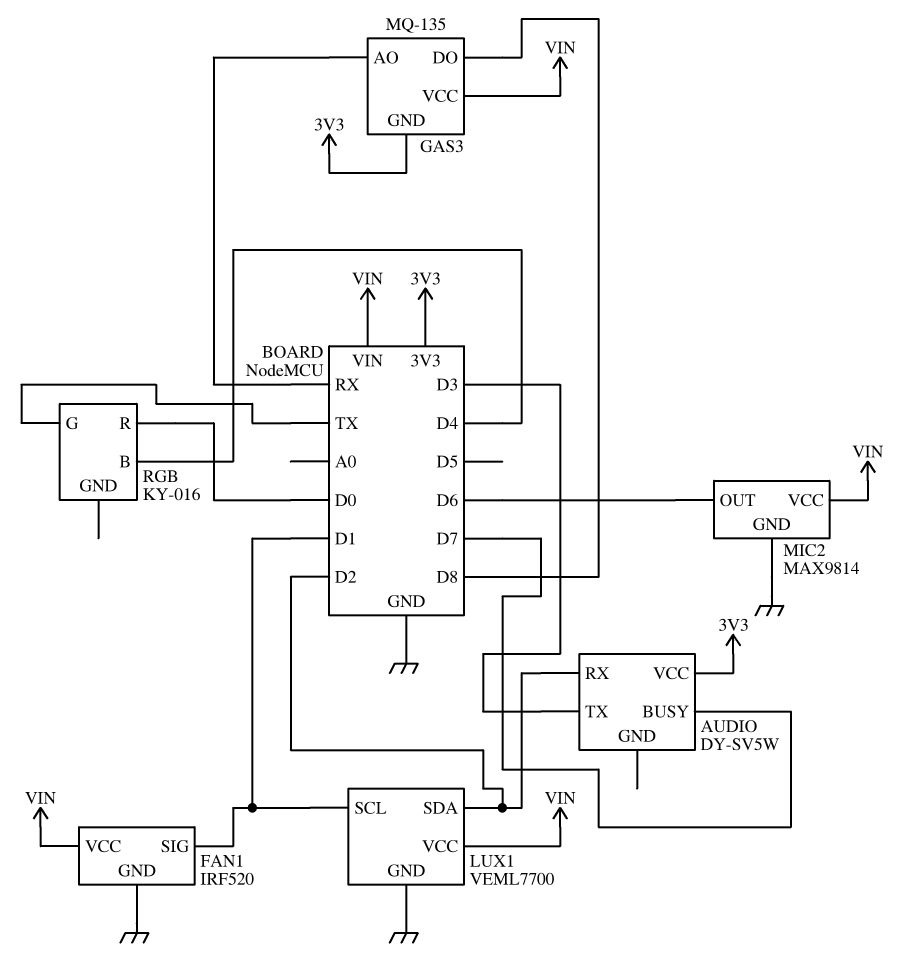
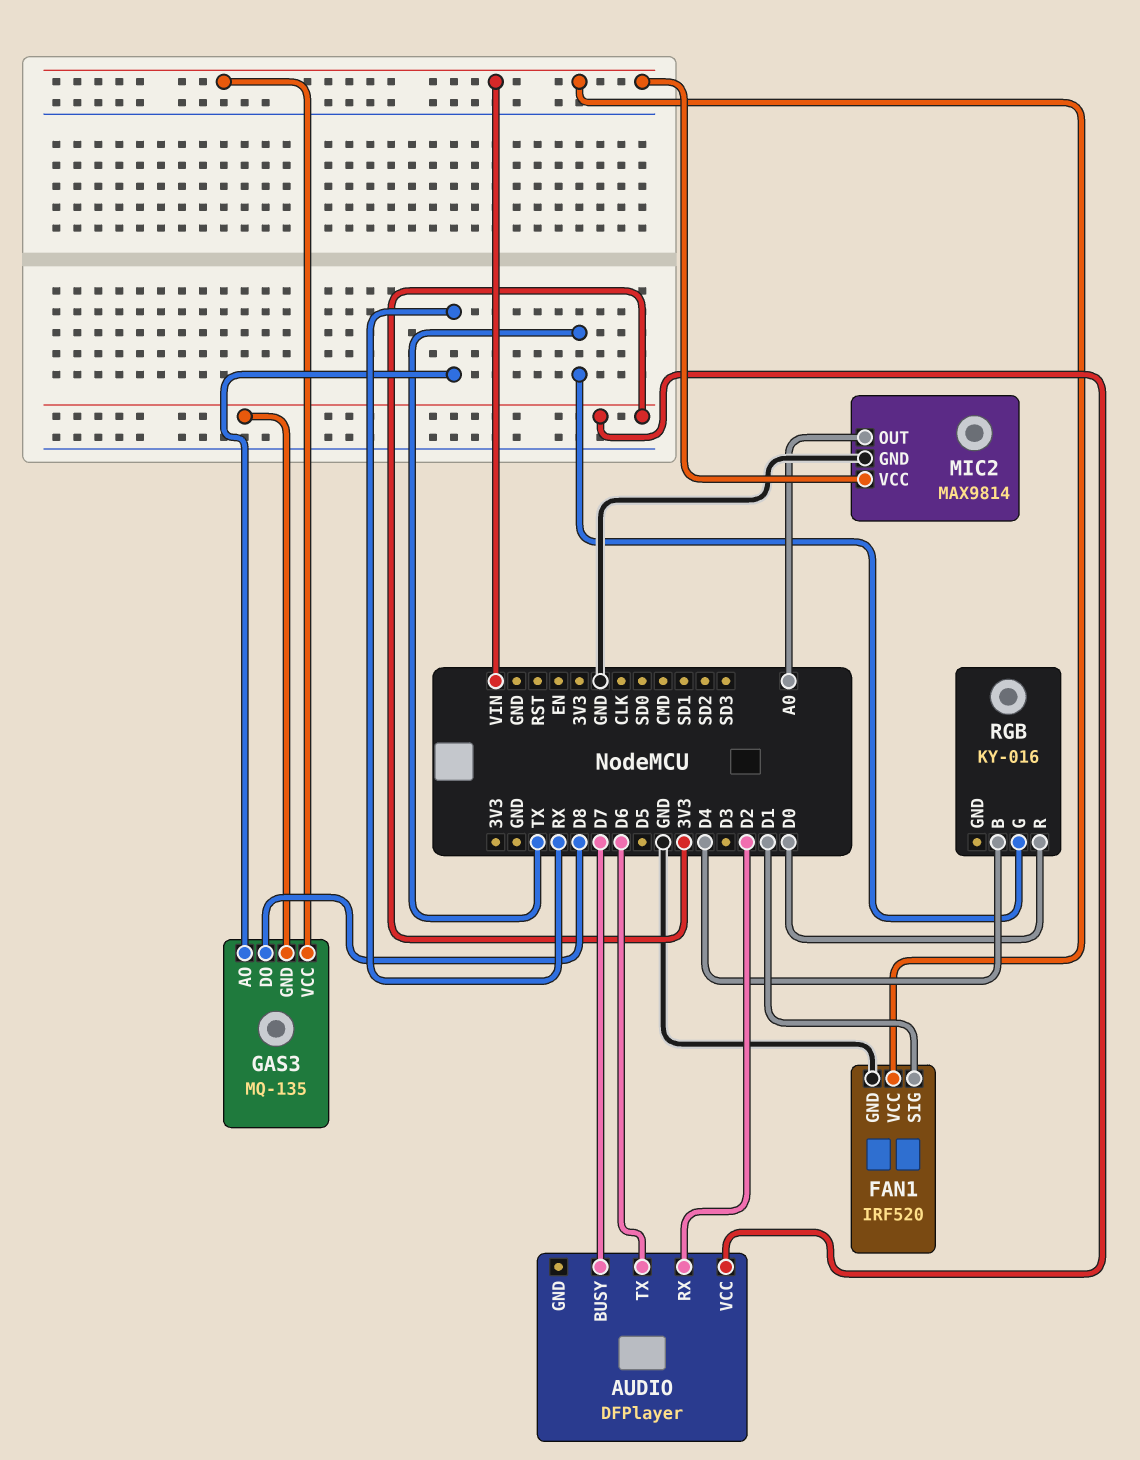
AUDIO: DY-SV5W -> DFPlayer
AUDIO pin TX: D3 -> D6
LUX1: VEML7700 -> none
LUX1 pin GND: GND -> none
LUX1 pin SCL: D1 -> none
LUX1 pin SDA: D2 -> none
LUX1 pin VCC: VIN -> none
MIC2 pin OUT: D6 -> A0

